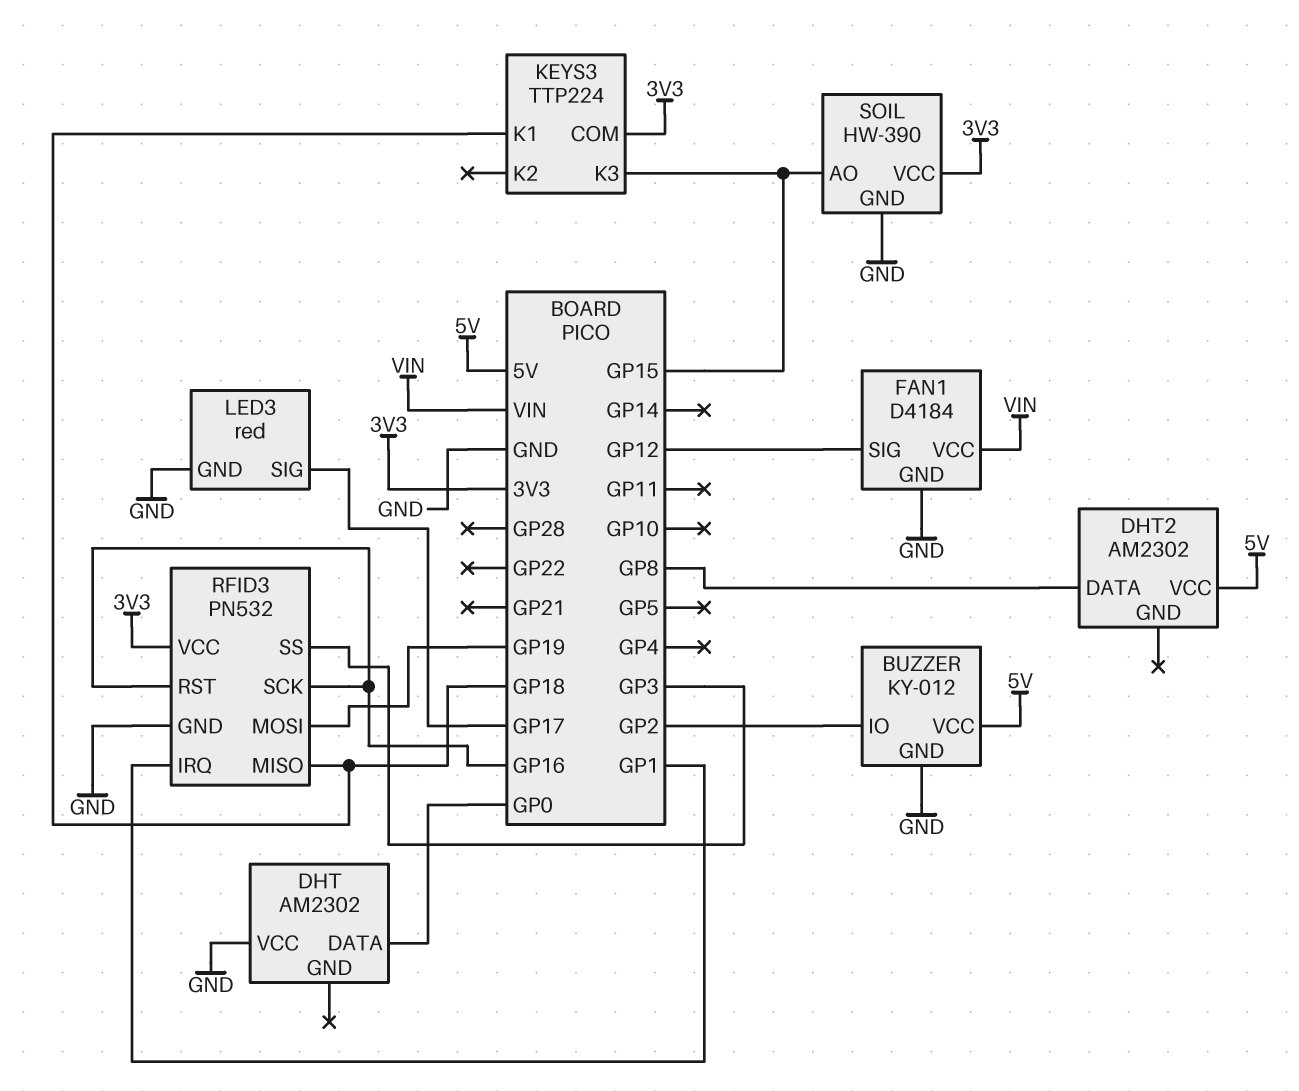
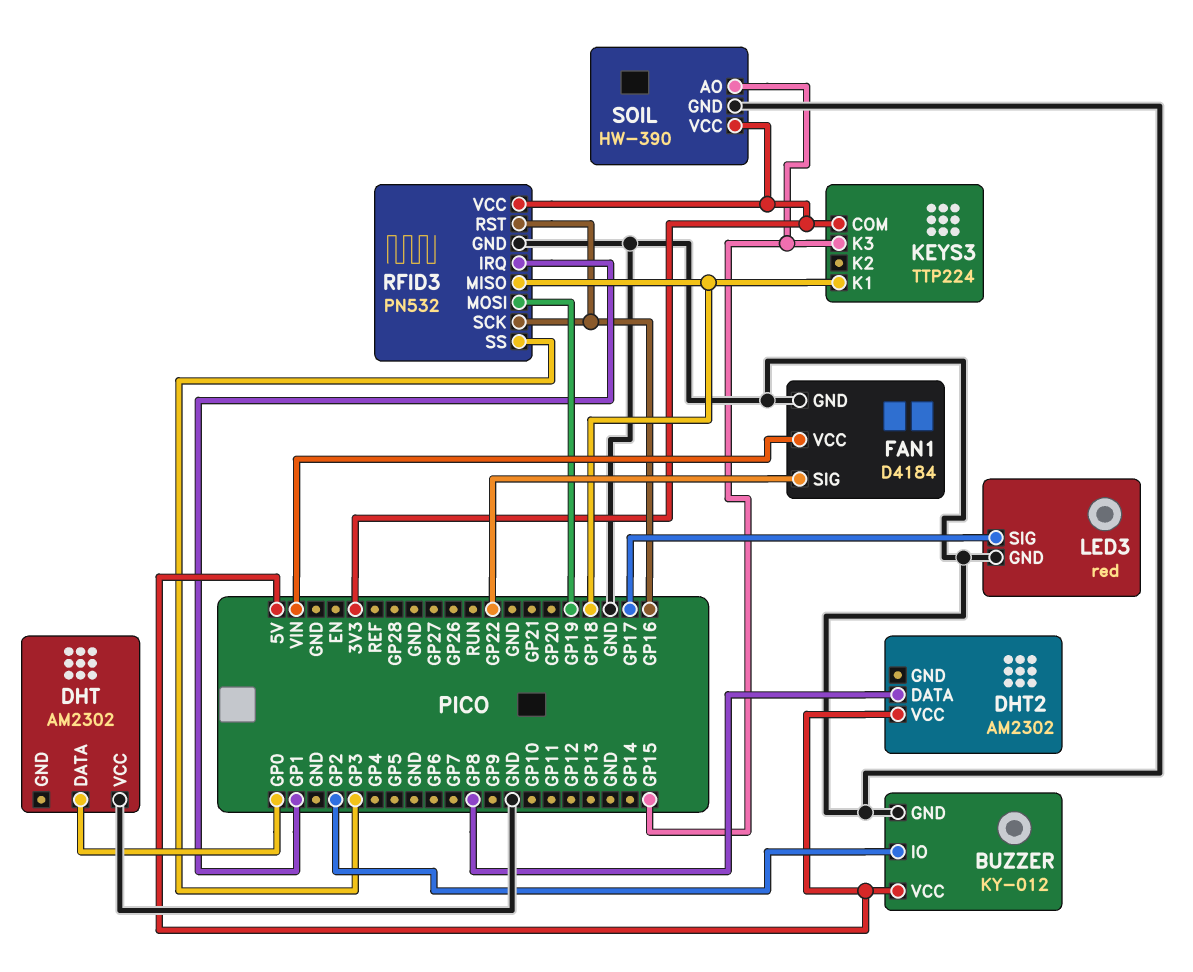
FAN1 pin SIG: GP12 -> GP22

